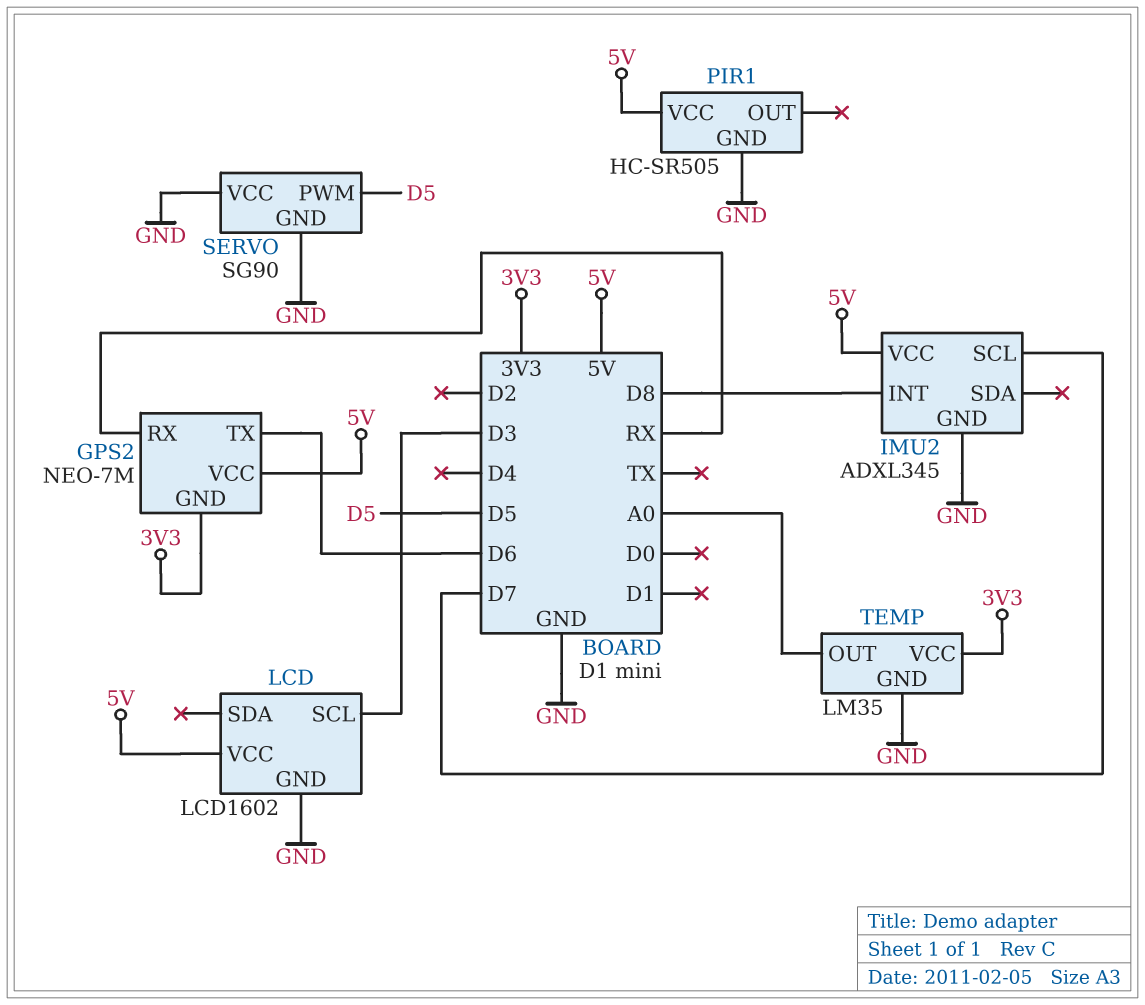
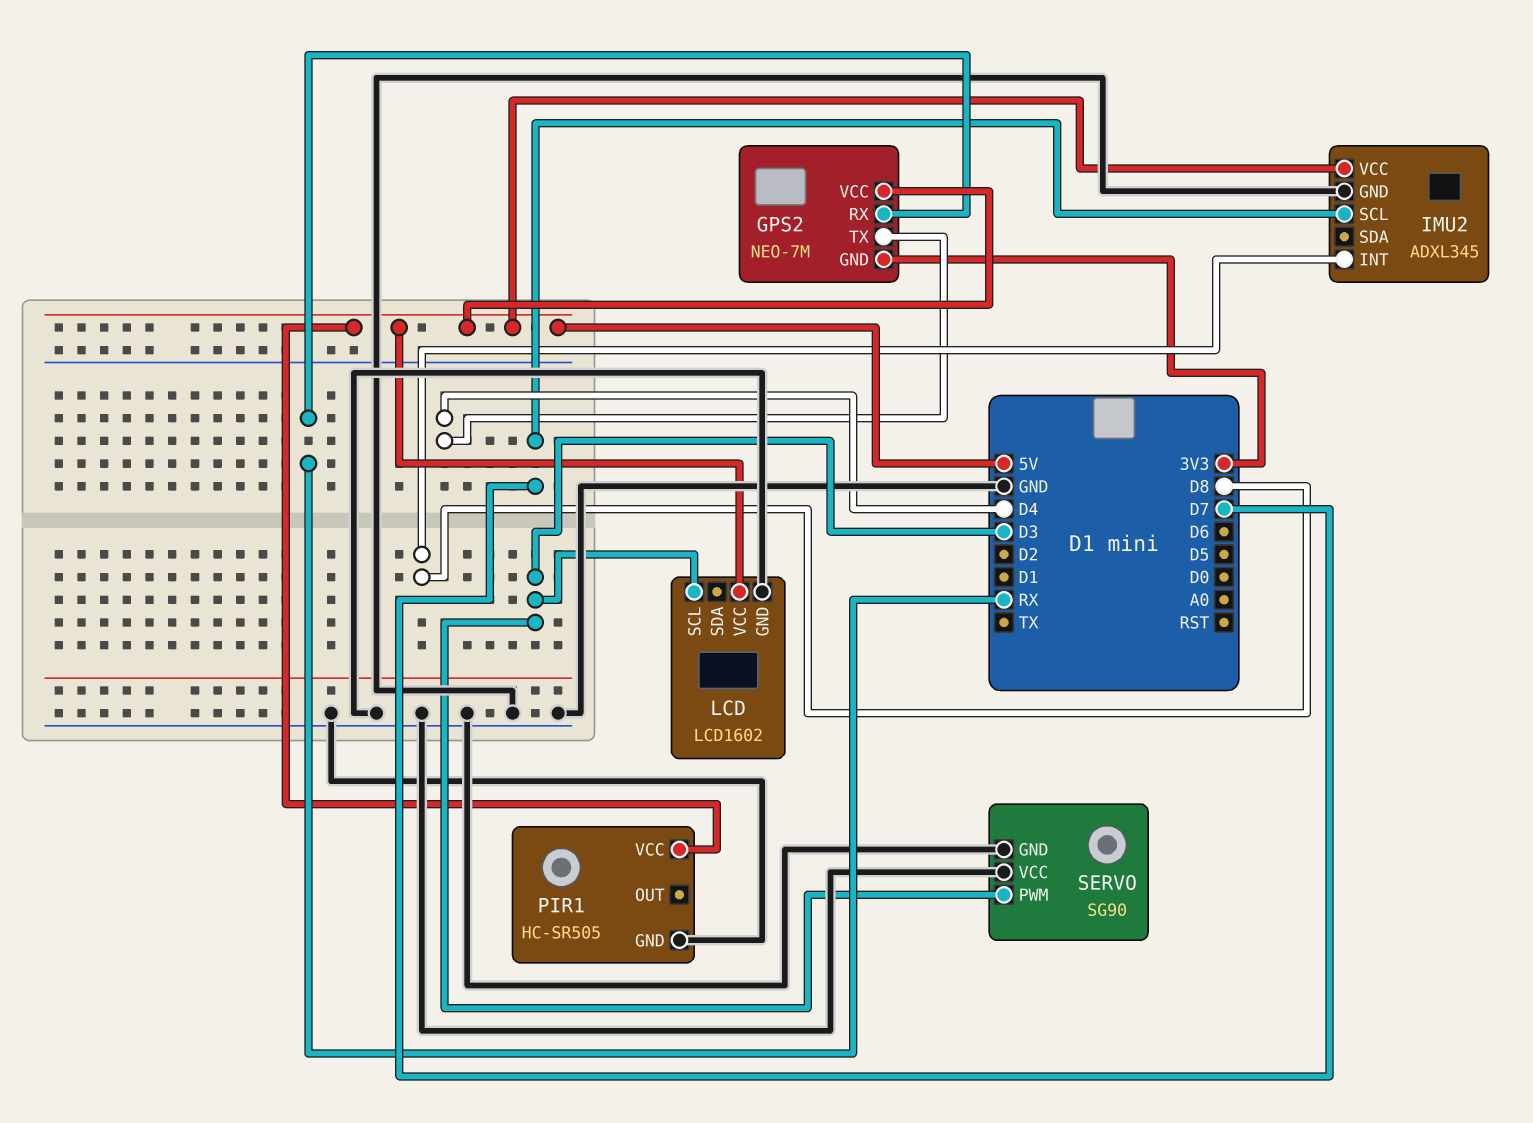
GPS2 pin TX: D6 -> D4
SERVO pin PWM: D5 -> D3
TEMP: LM35 -> none
TEMP pin GND: GND -> none
TEMP pin OUT: A0 -> none
TEMP pin VCC: 3V3 -> none

